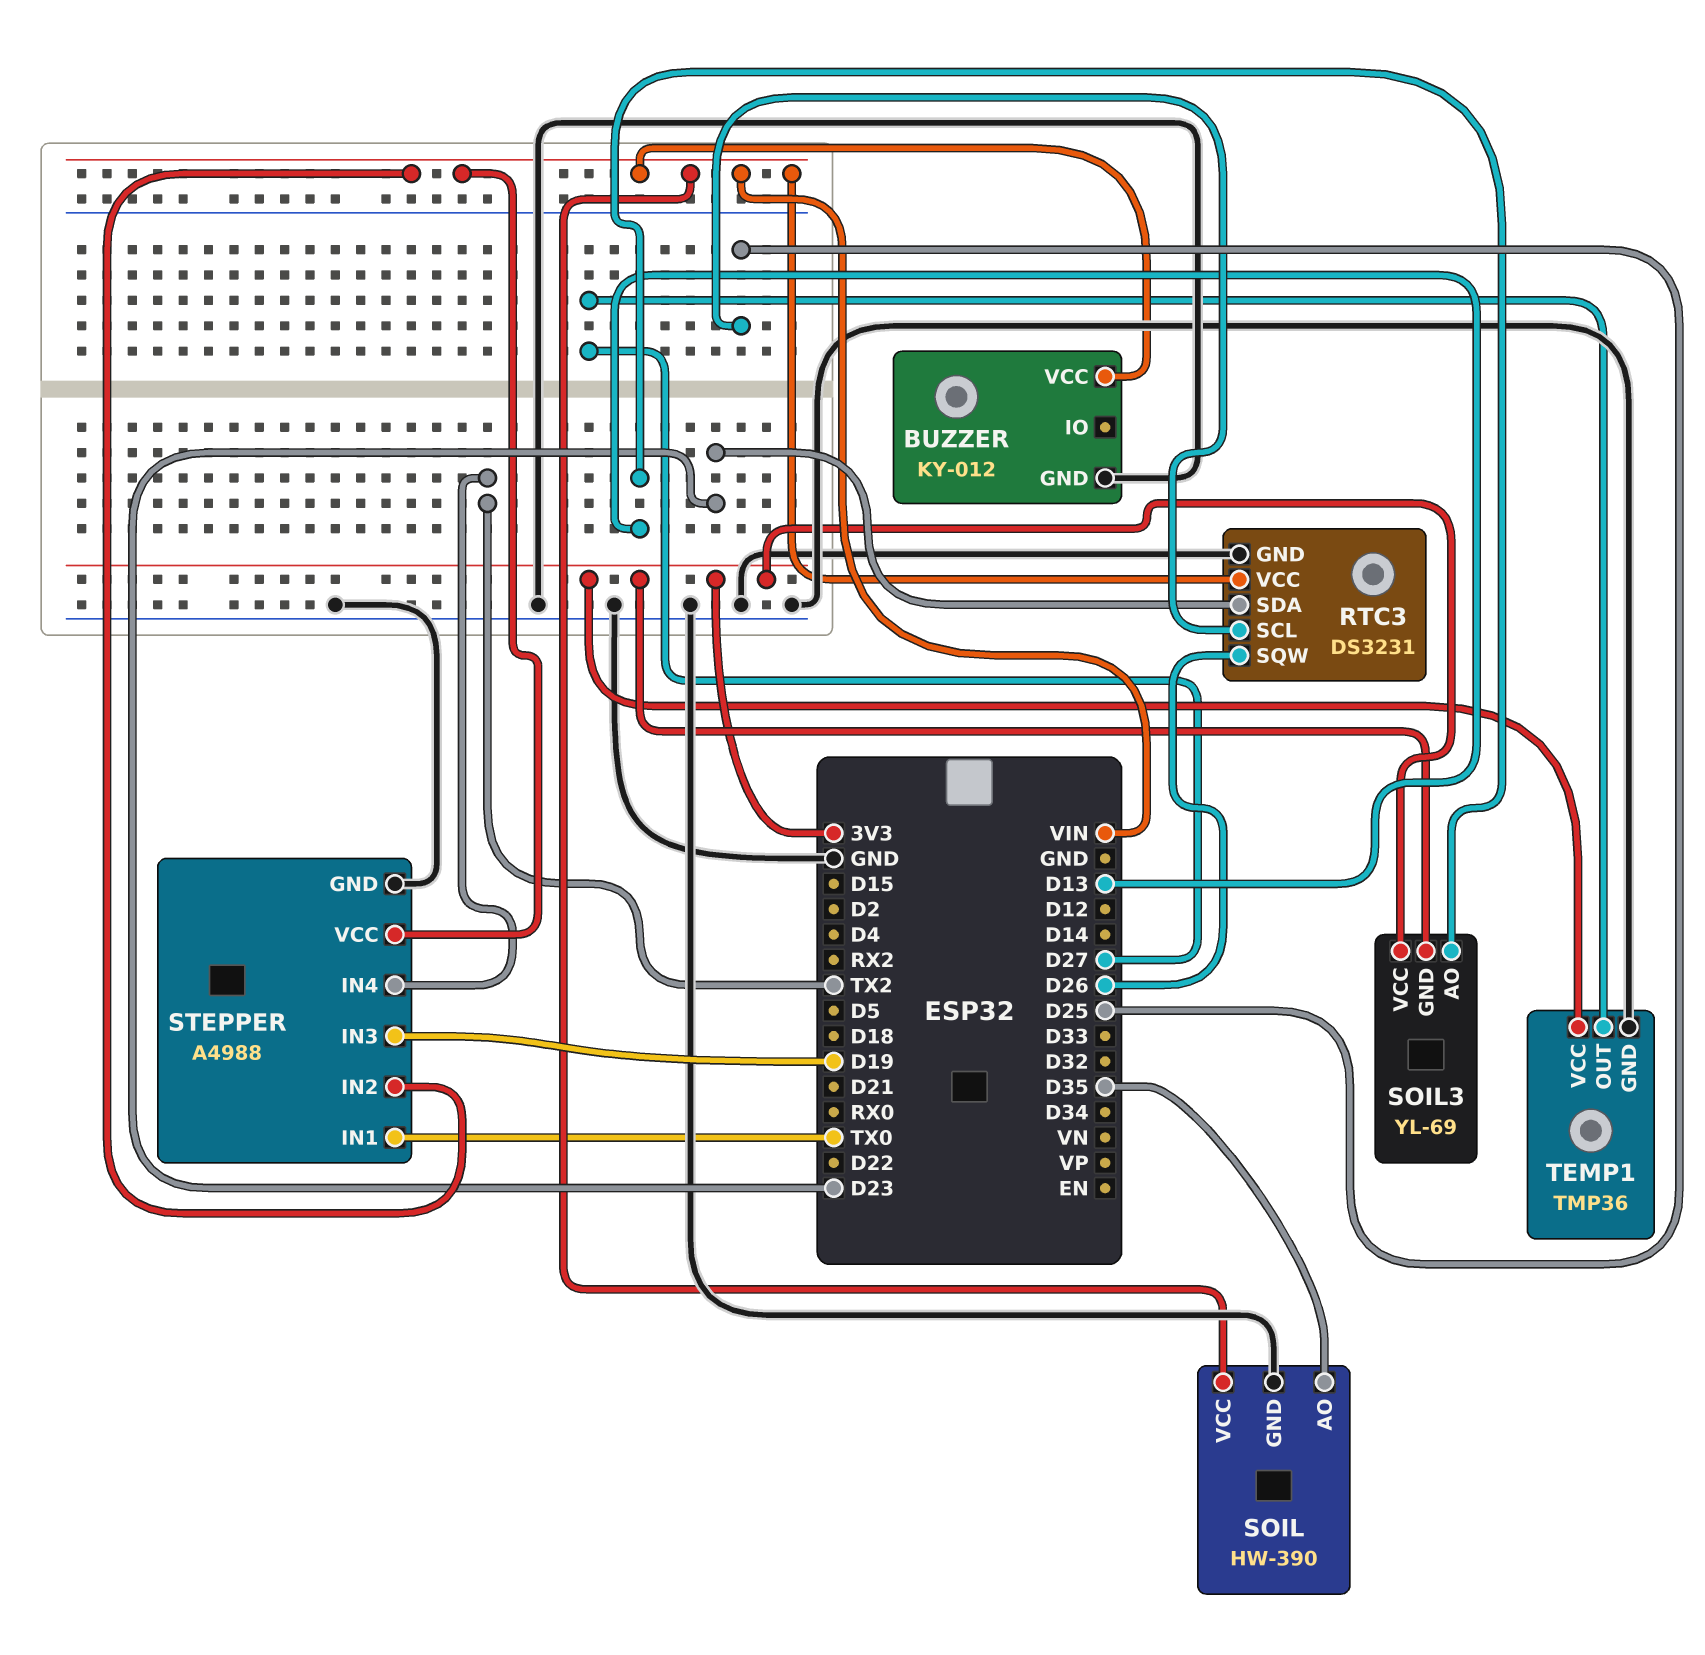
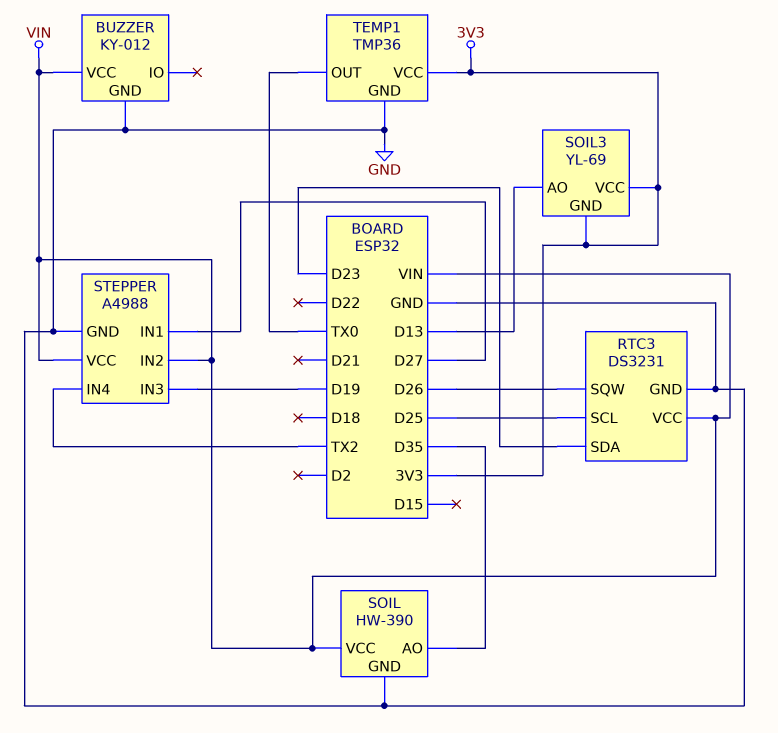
STEPPER pin IN1: TX0 -> D27
TEMP1 pin OUT: D27 -> TX0

